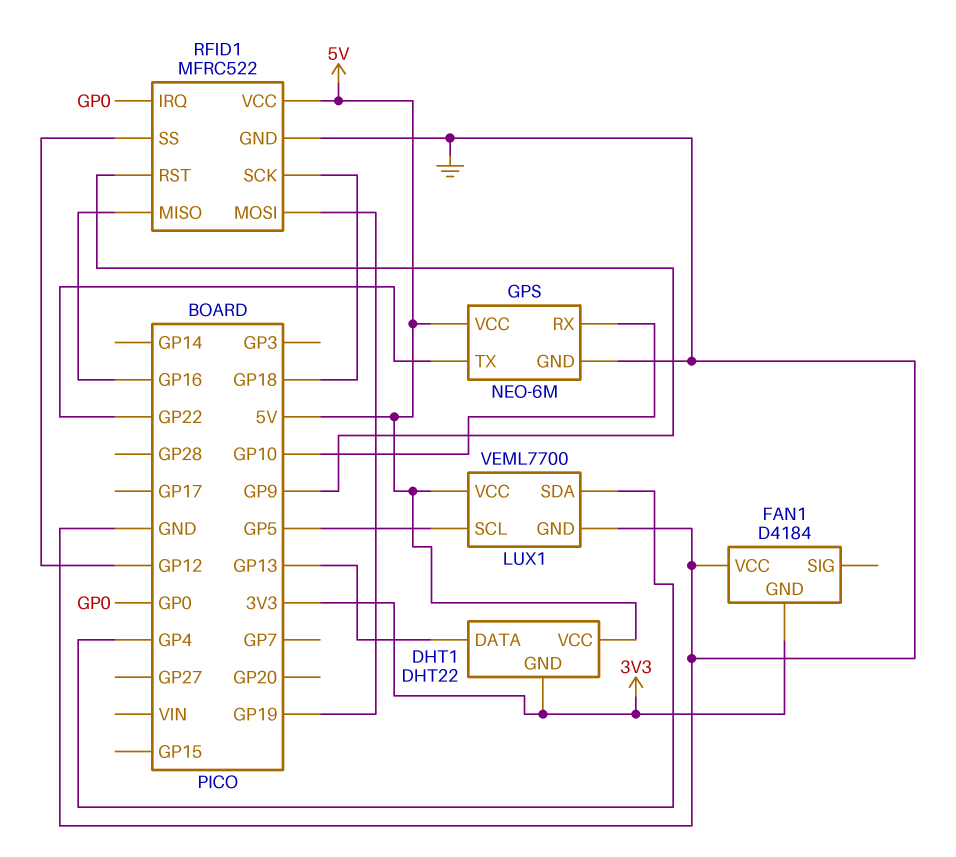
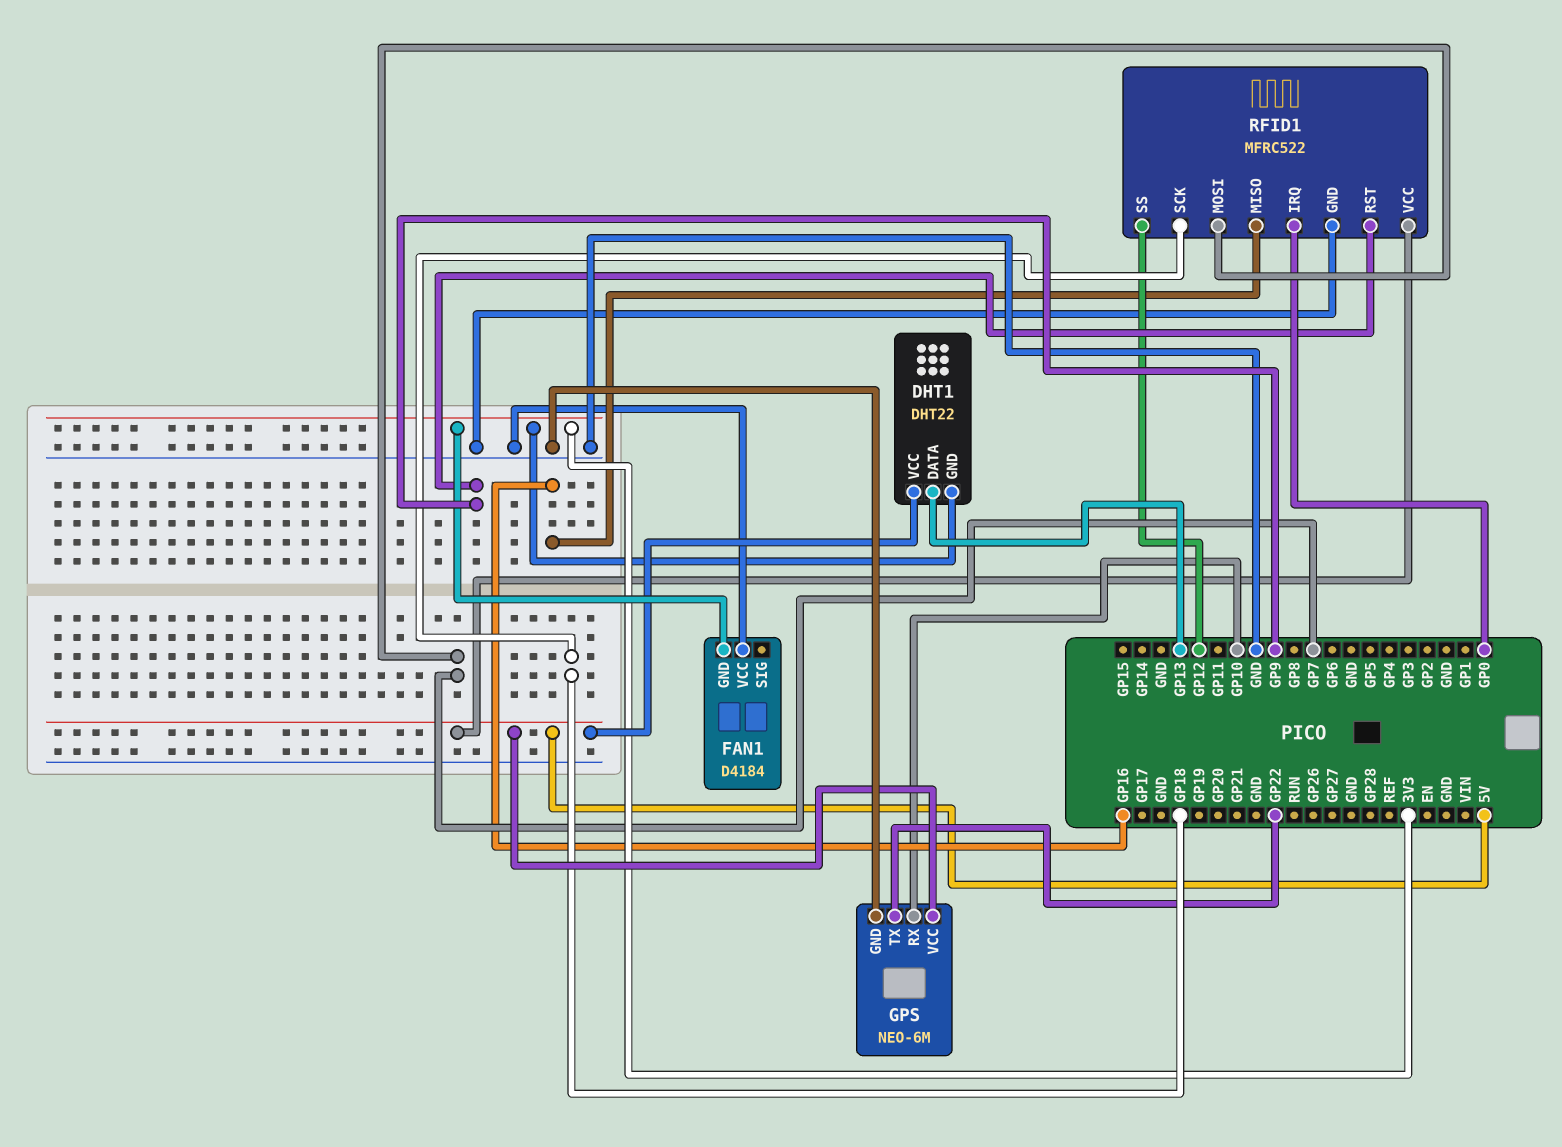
LUX1: VEML7700 -> none
LUX1 pin GND: GND -> none
LUX1 pin SCL: GP5 -> none
LUX1 pin SDA: GP4 -> none
LUX1 pin VCC: 5V -> none
RFID1 pin MOSI: GP19 -> GP7

